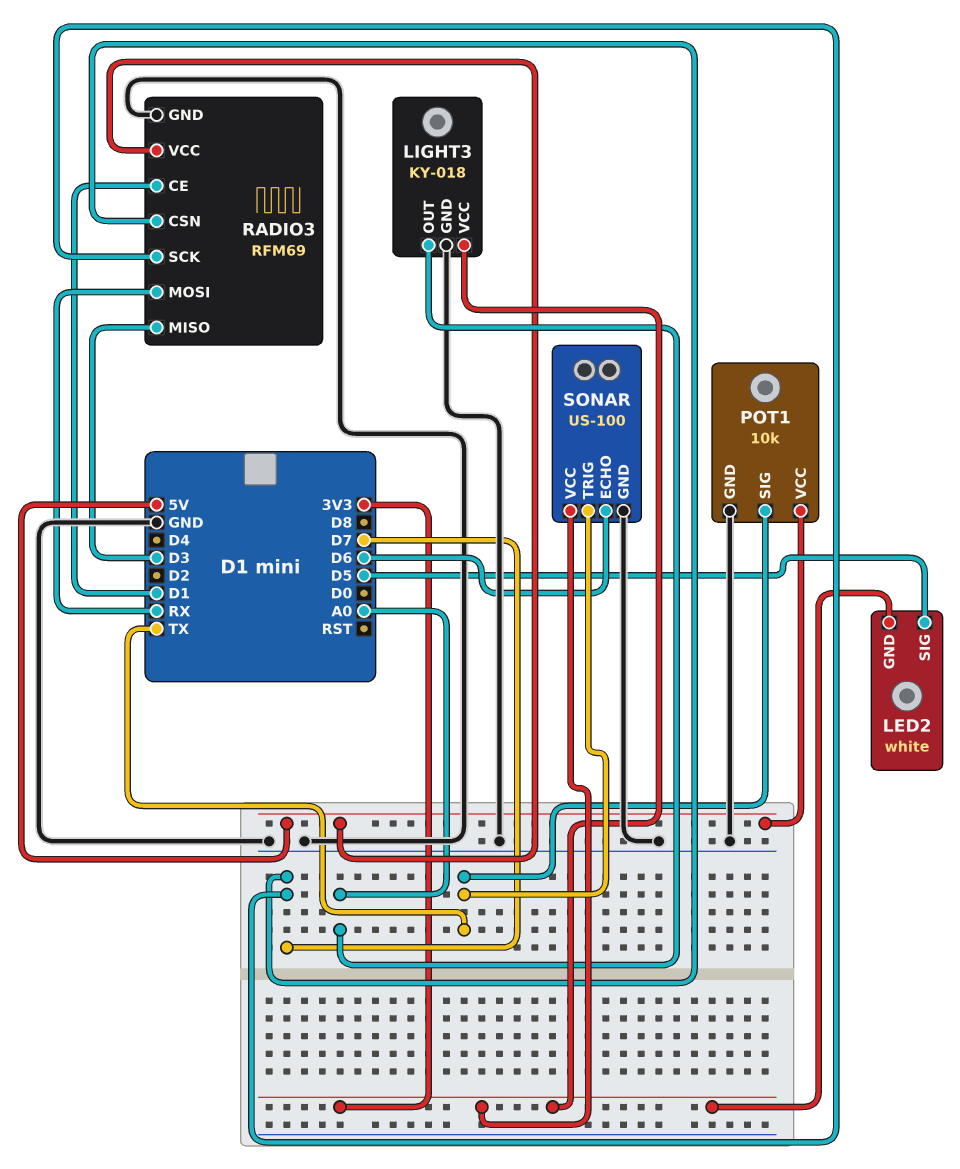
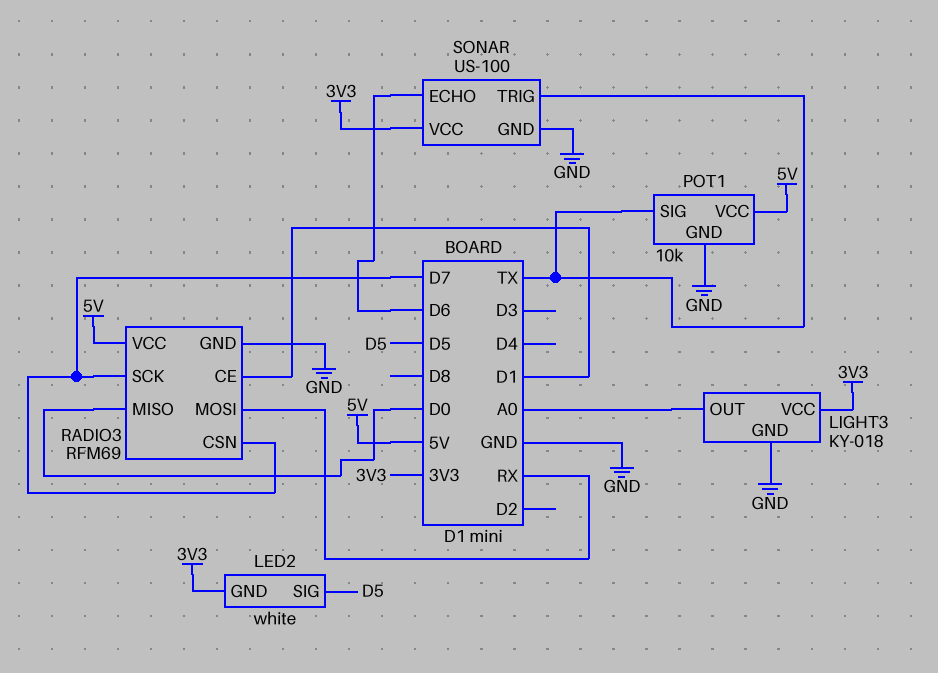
RADIO3 pin MISO: D3 -> D0

